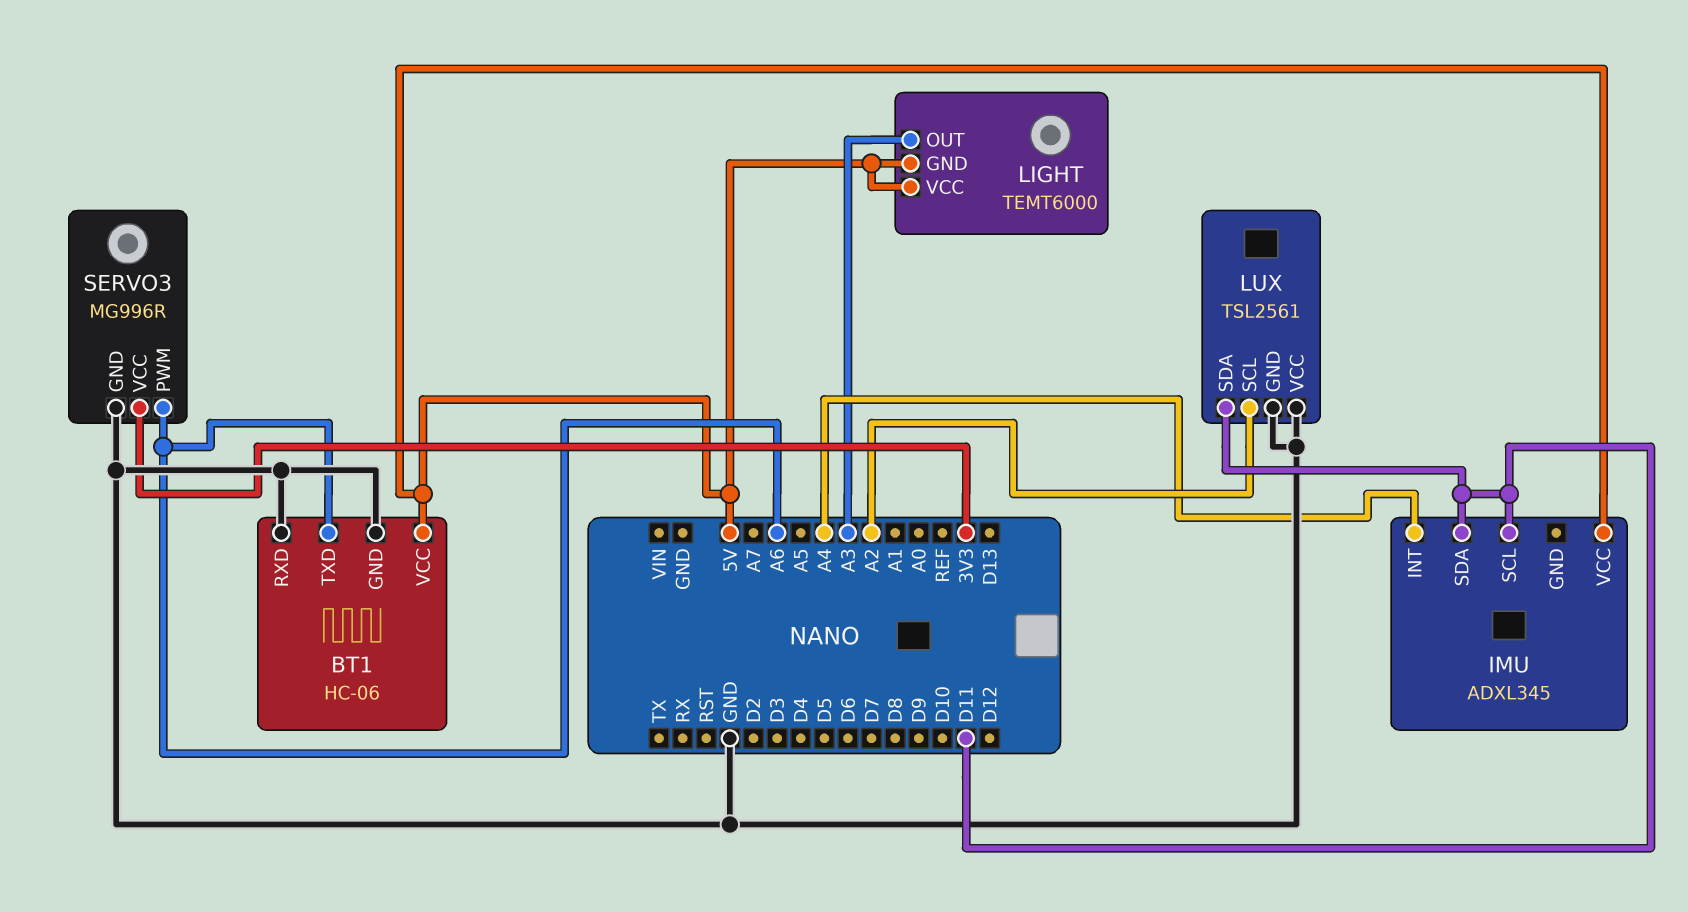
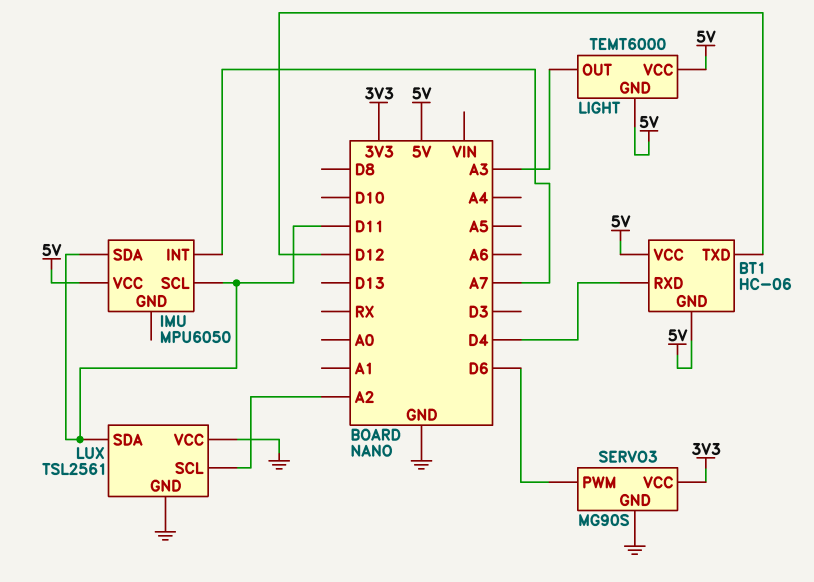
BT1 pin GND: GND -> 5V
BT1 pin RXD: GND -> D4
BT1 pin TXD: A6 -> D12
IMU: ADXL345 -> MPU6050
IMU pin INT: A4 -> A7
SERVO3: MG996R -> MG90S
SERVO3 pin PWM: A6 -> D6

